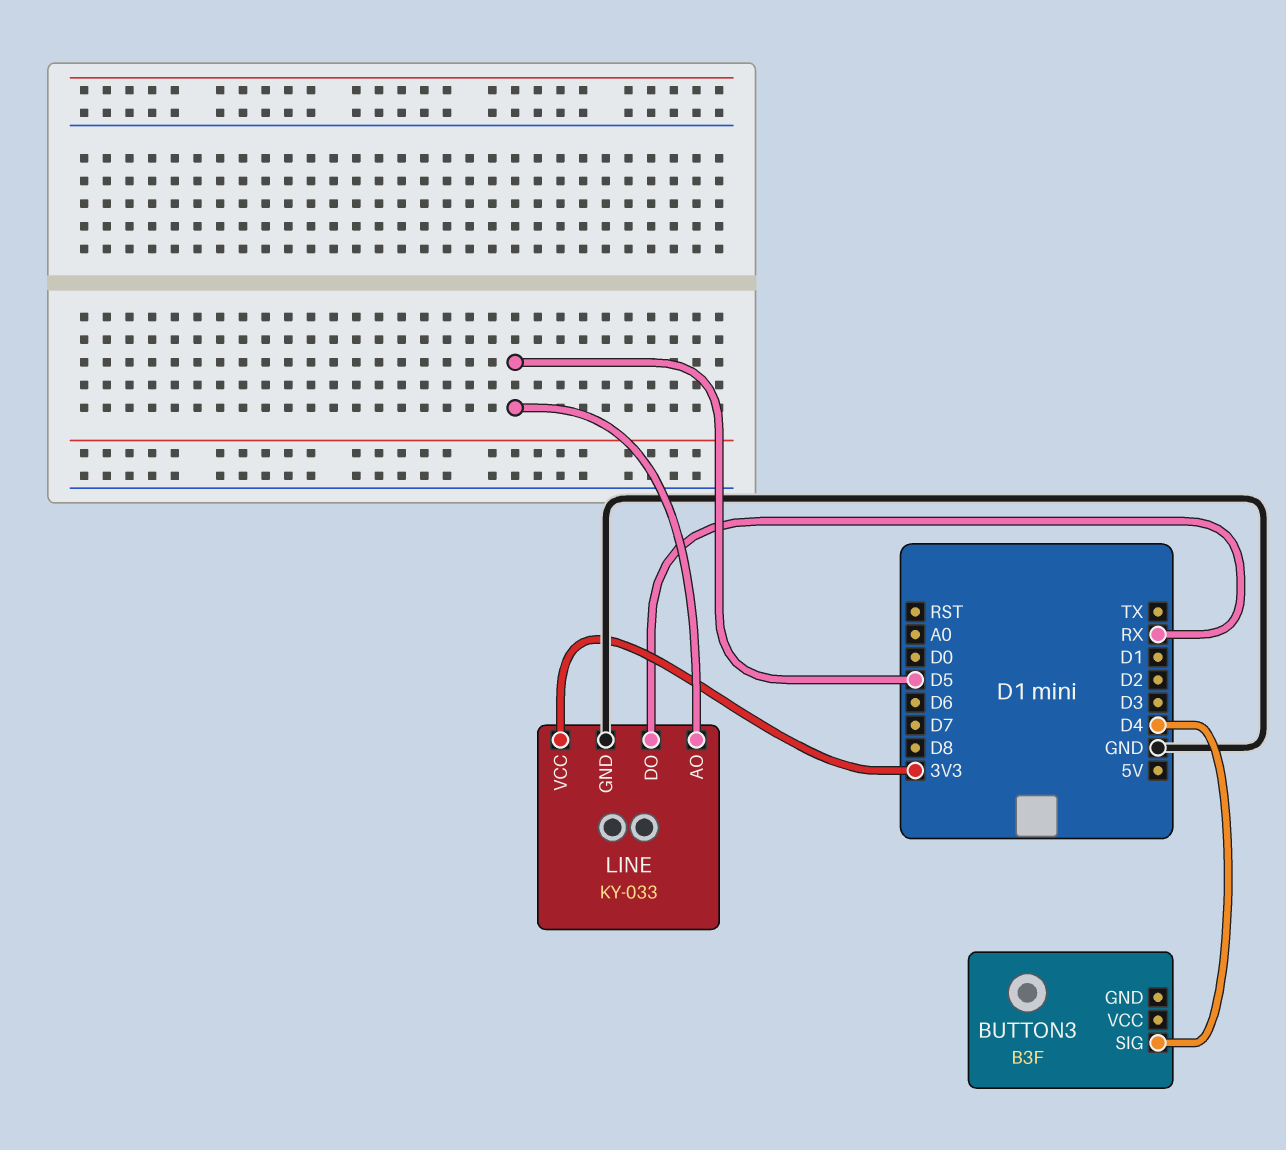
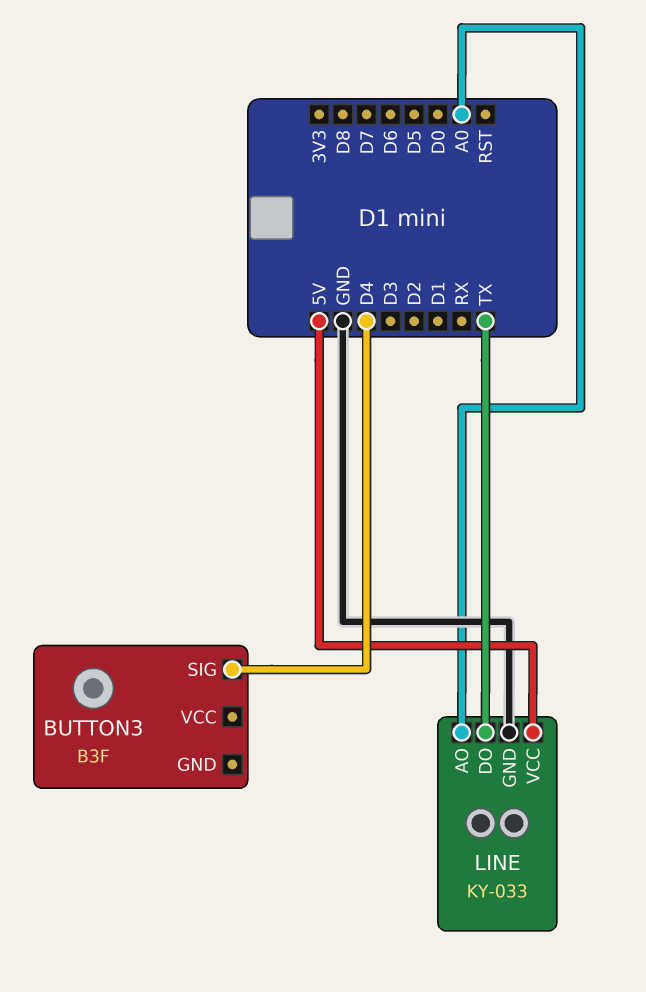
LINE pin AO: D5 -> A0
LINE pin DO: RX -> TX
LINE pin VCC: 3V3 -> 5V

